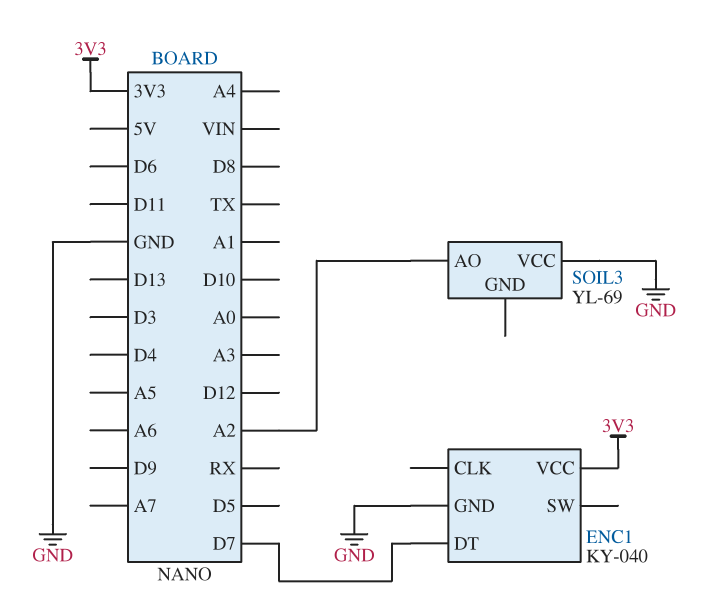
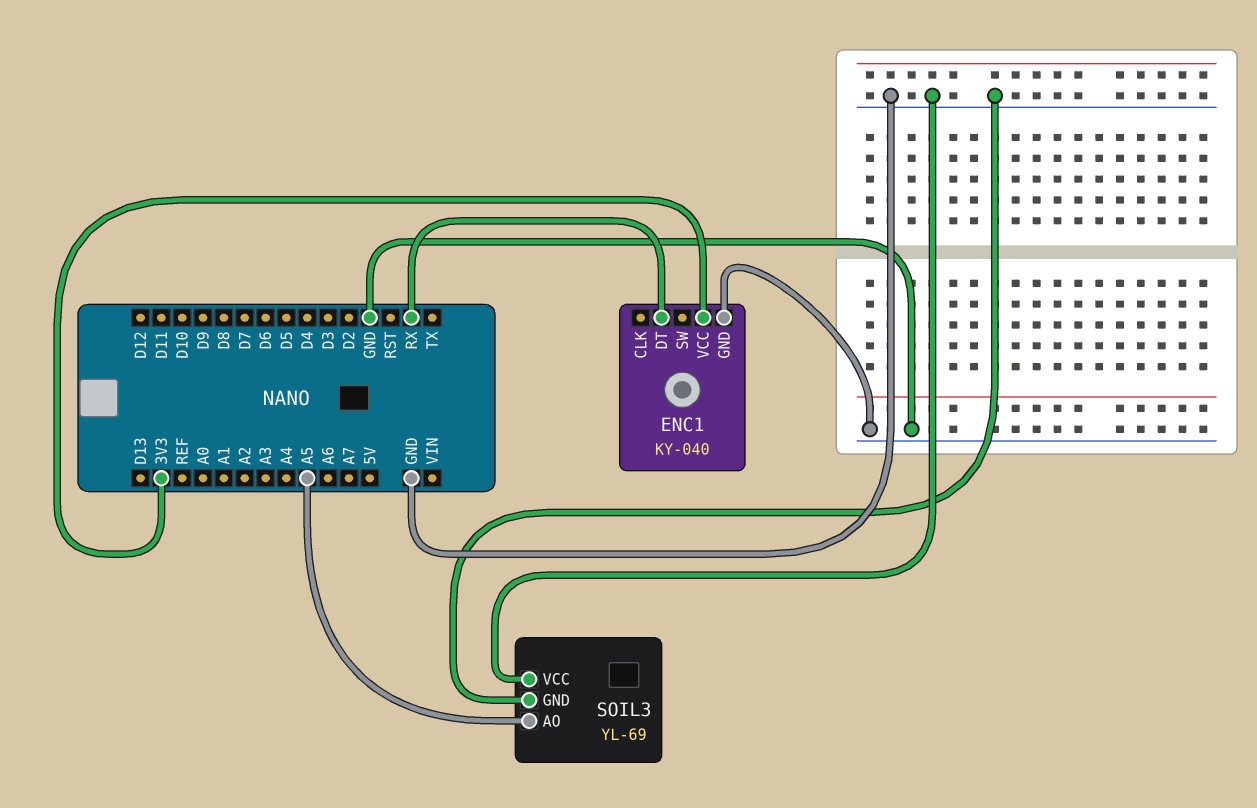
ENC1 pin DT: D7 -> RX
SOIL3 pin AO: A2 -> A5
SOIL3 pin GND: none -> GND

